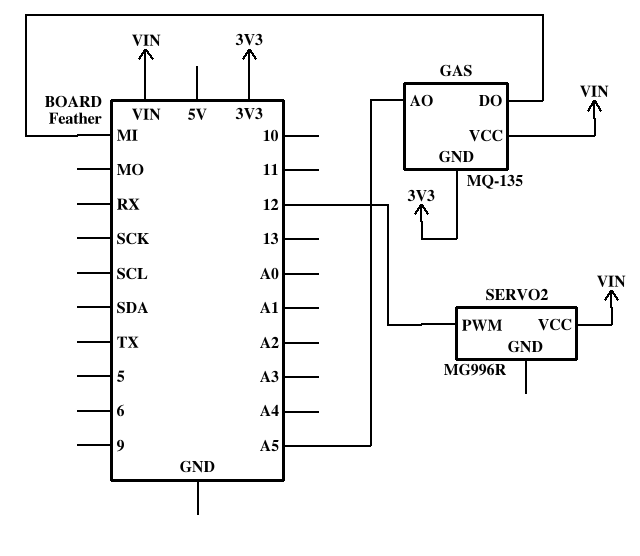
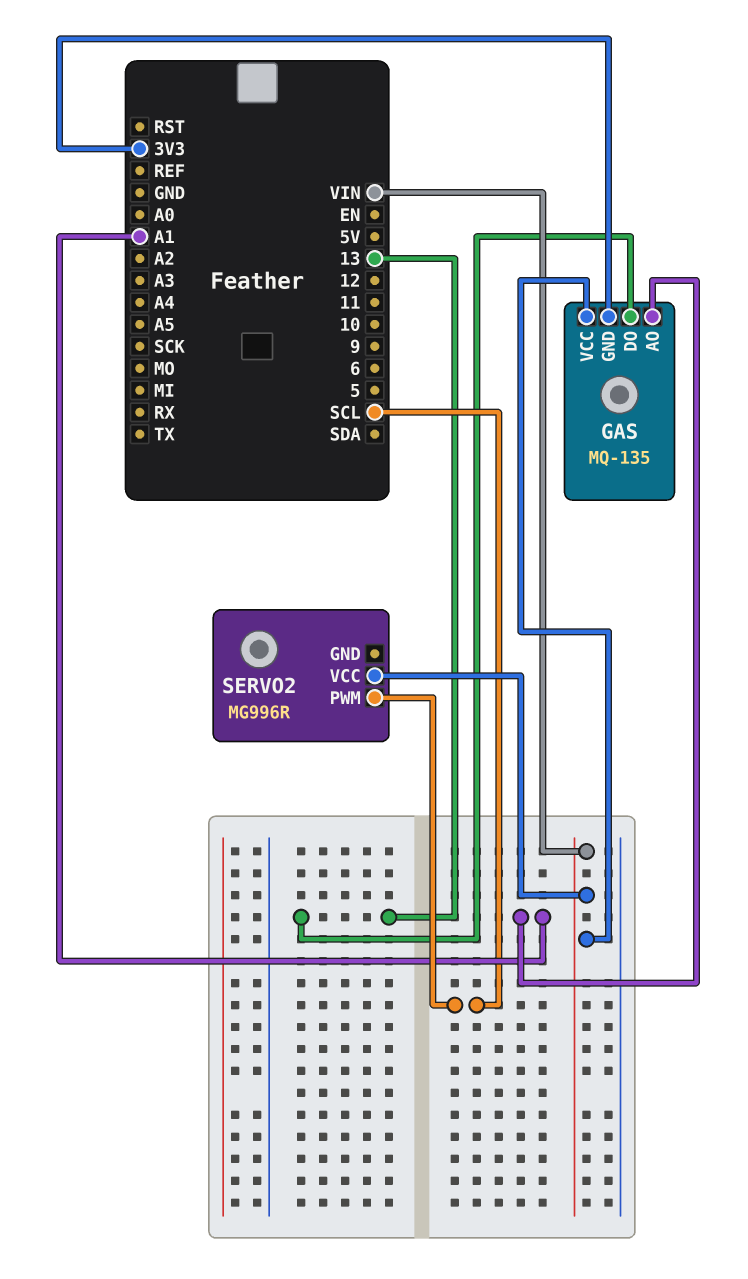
GAS pin AO: A5 -> A1
GAS pin DO: MI -> 13
SERVO2 pin PWM: 12 -> SCL

